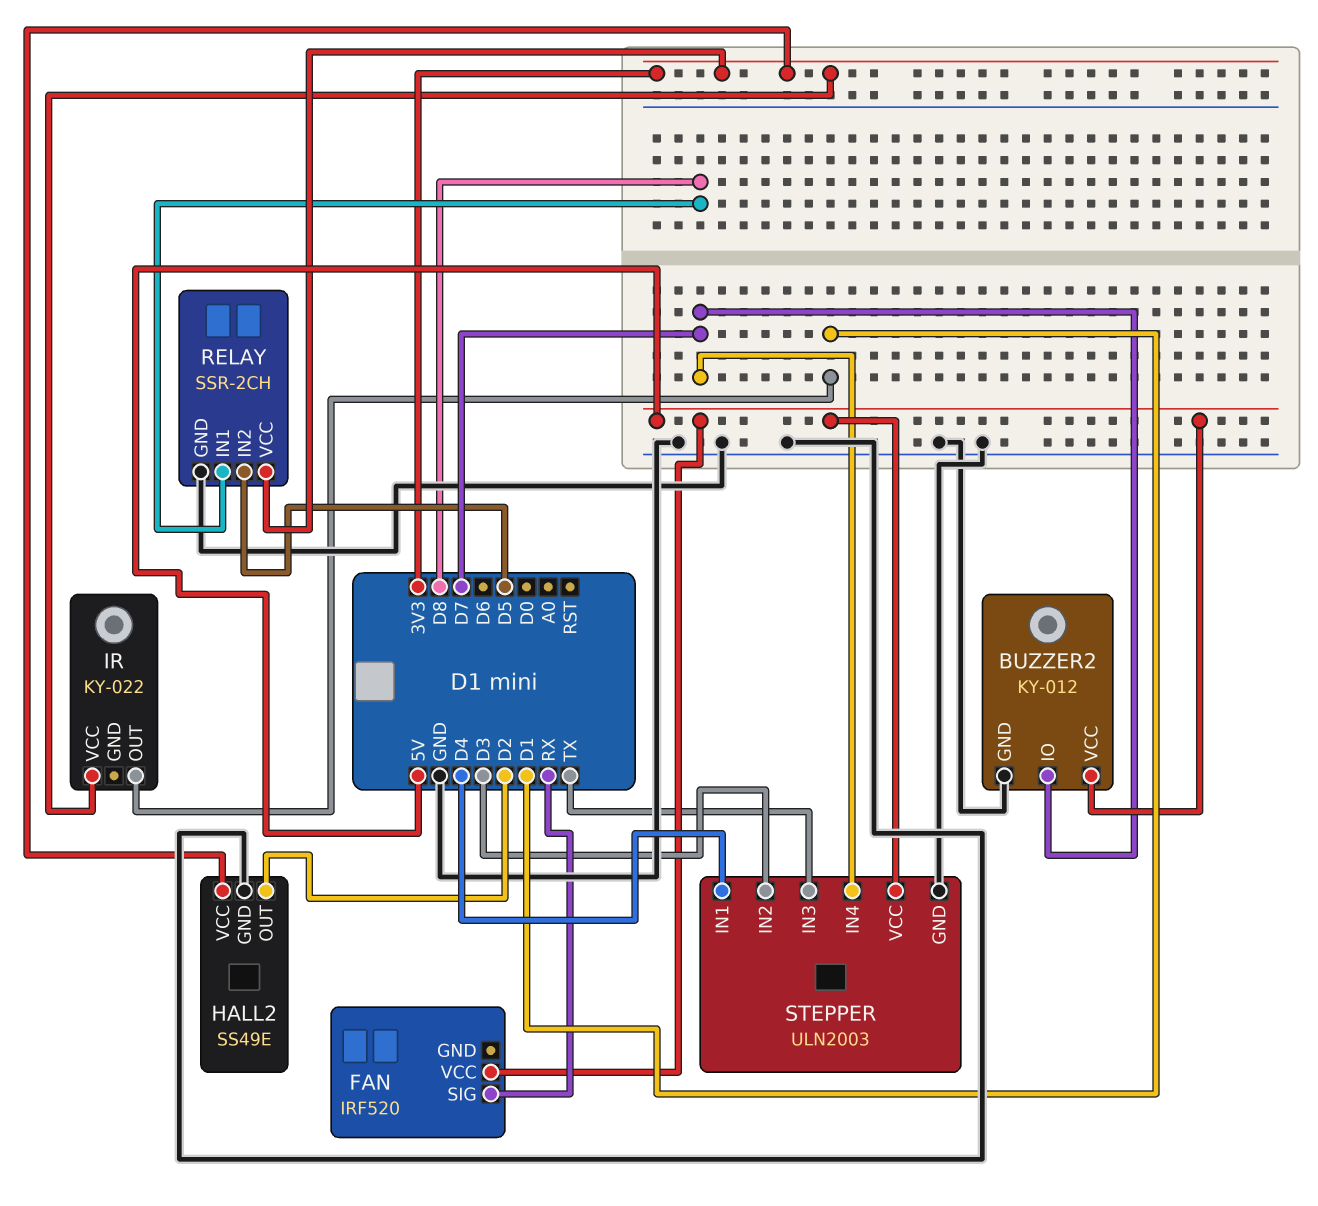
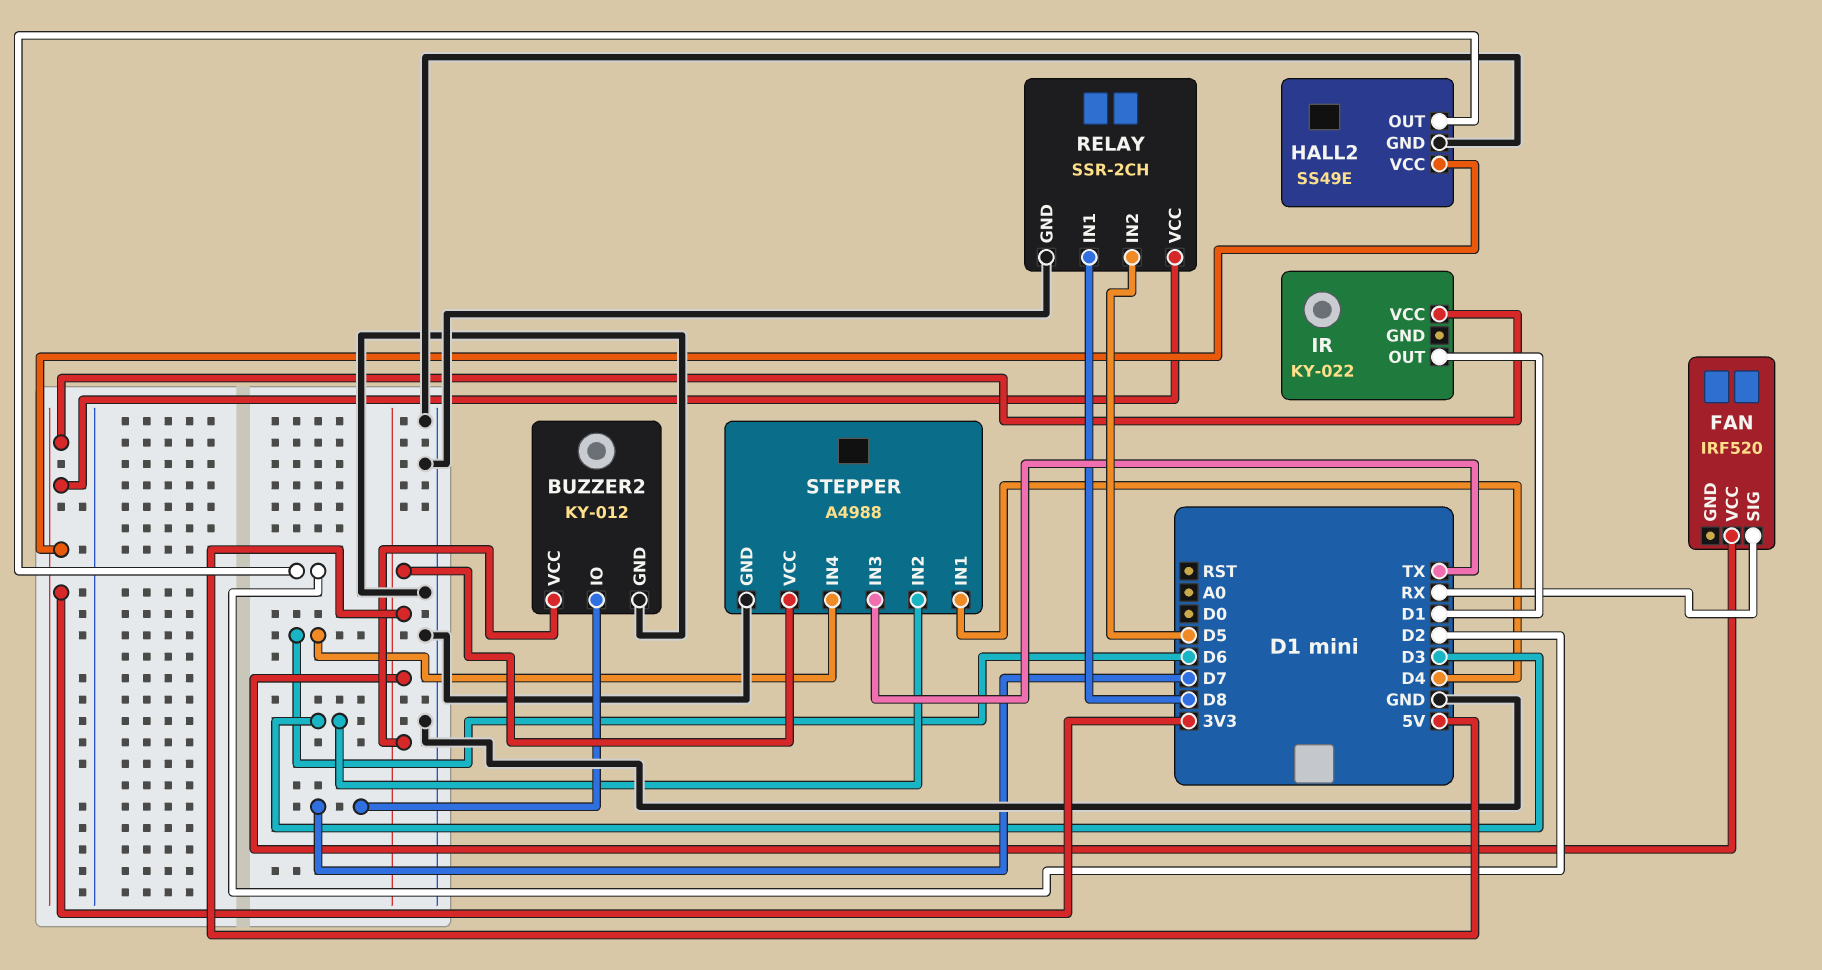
STEPPER: ULN2003 -> A4988
STEPPER pin IN4: D7 -> D6

